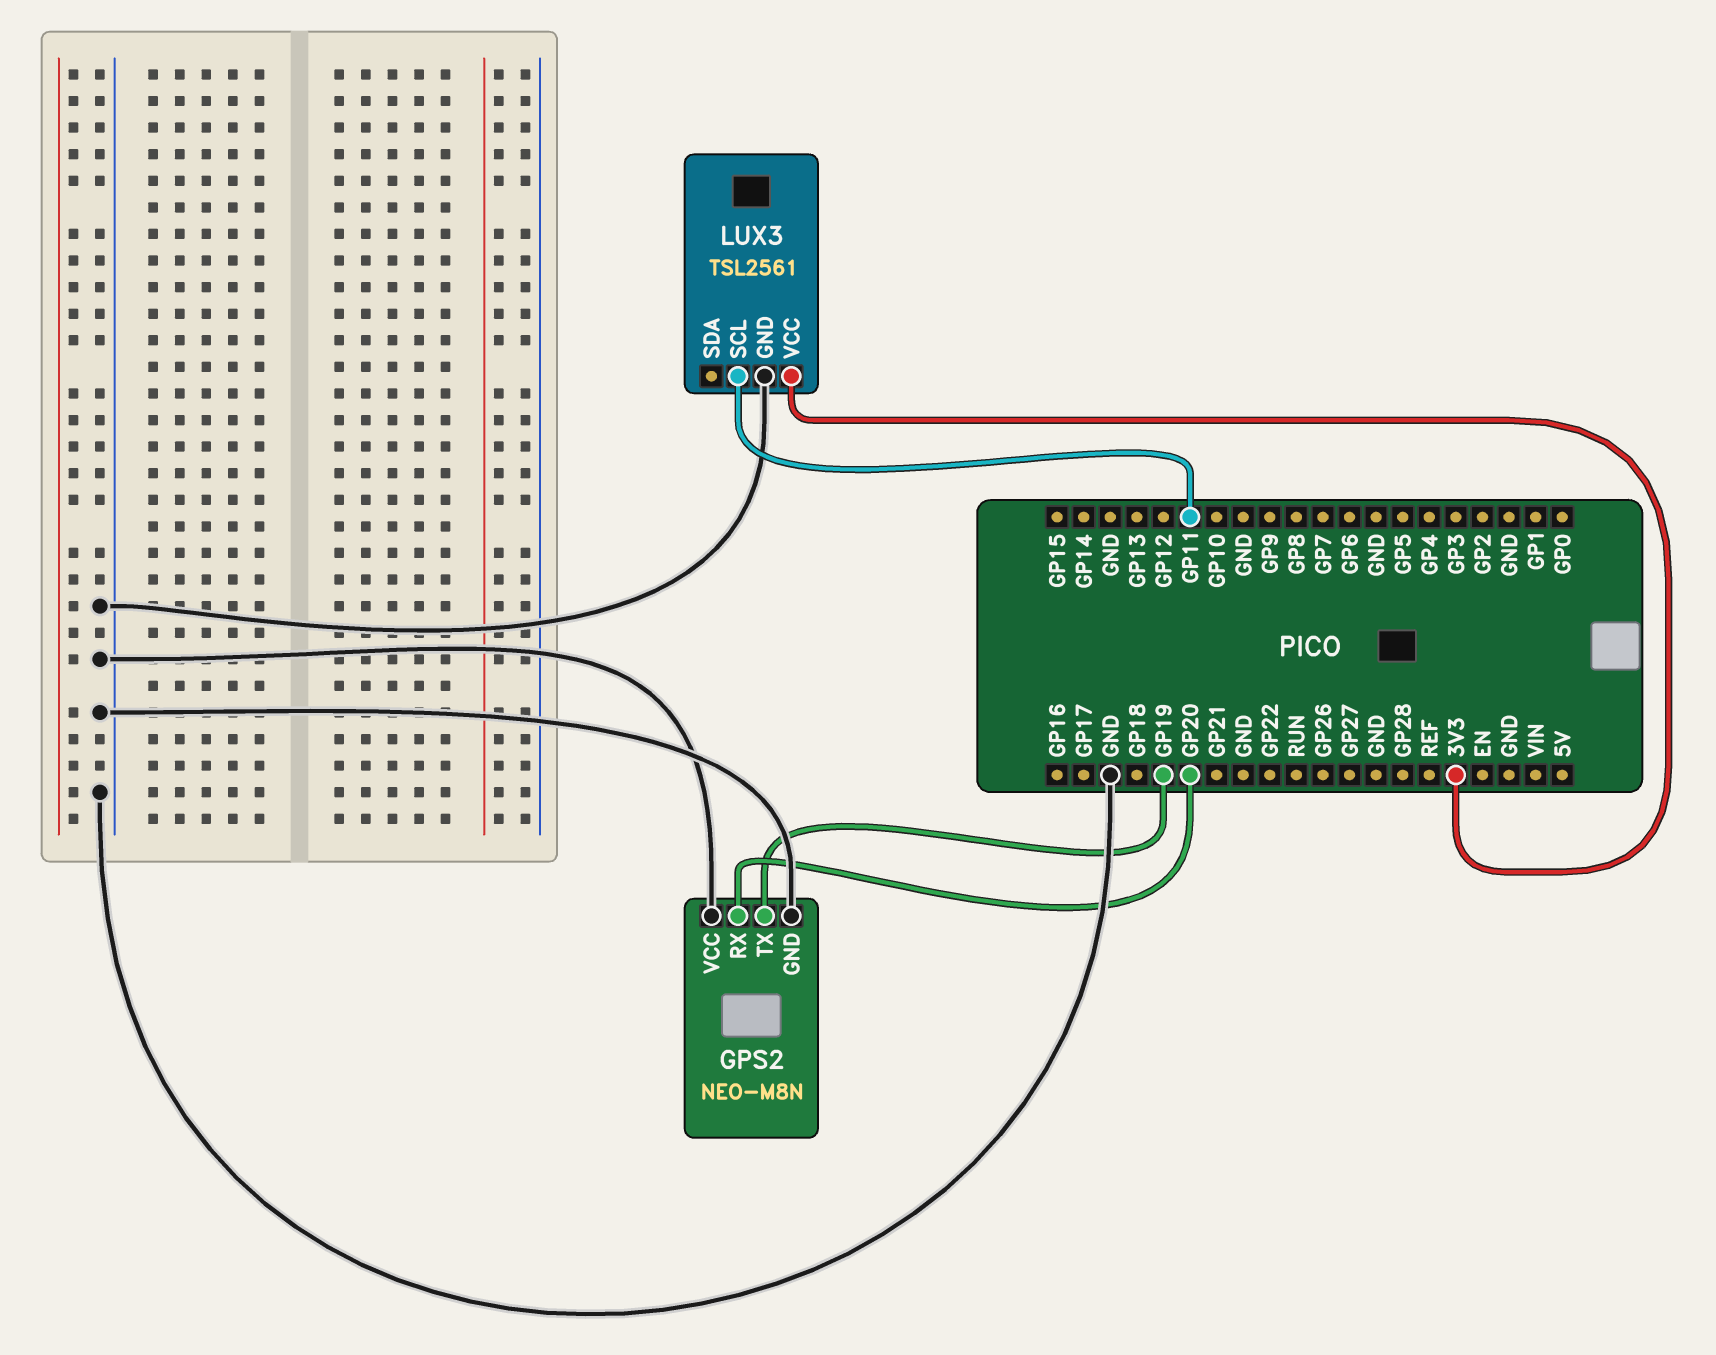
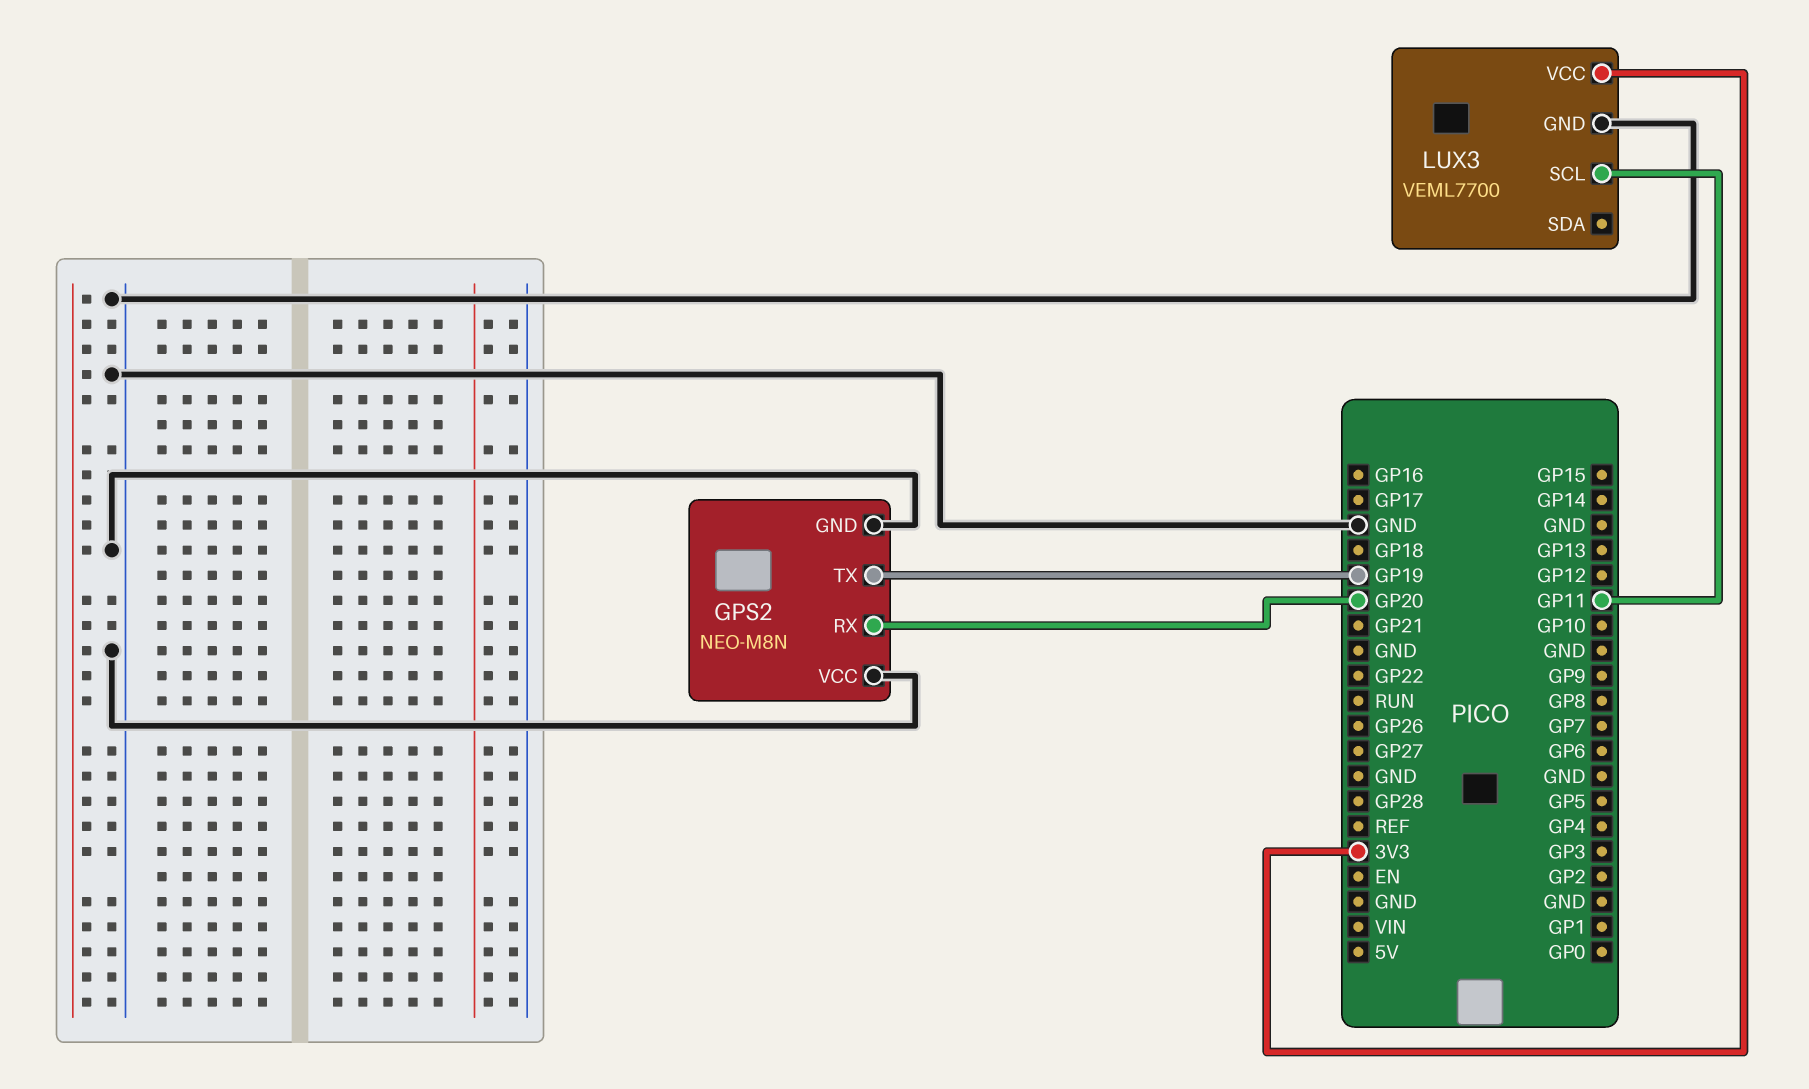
LUX3: TSL2561 -> VEML7700

